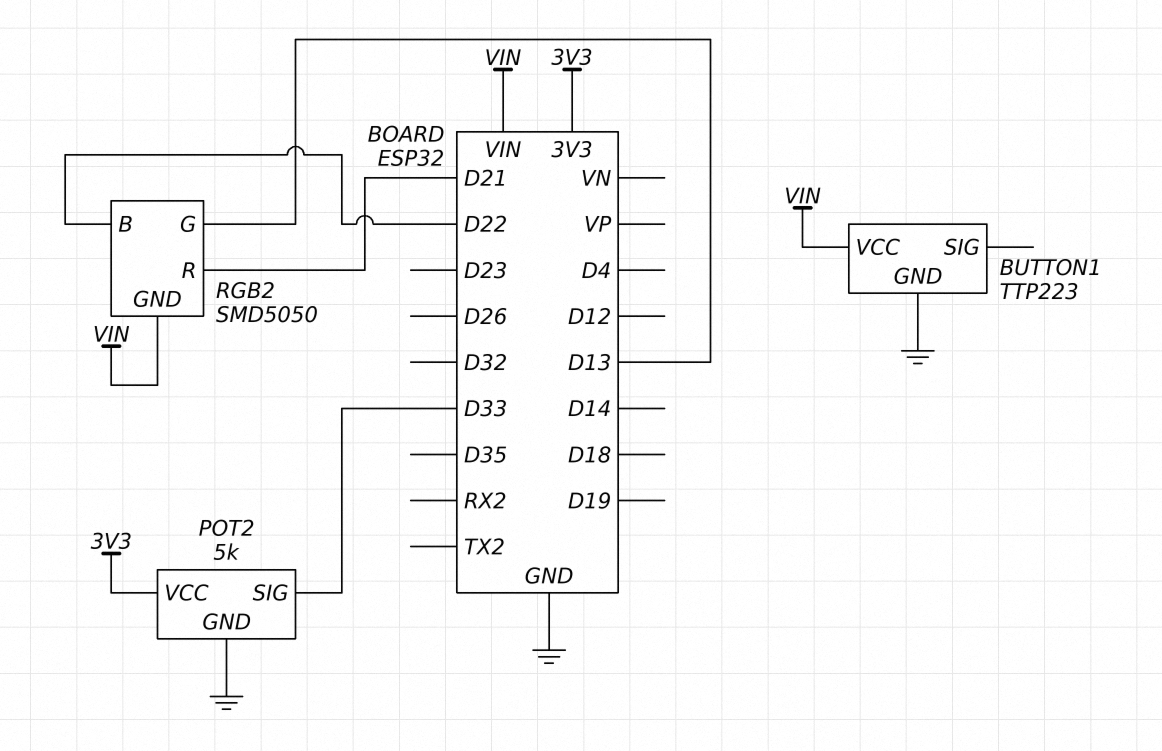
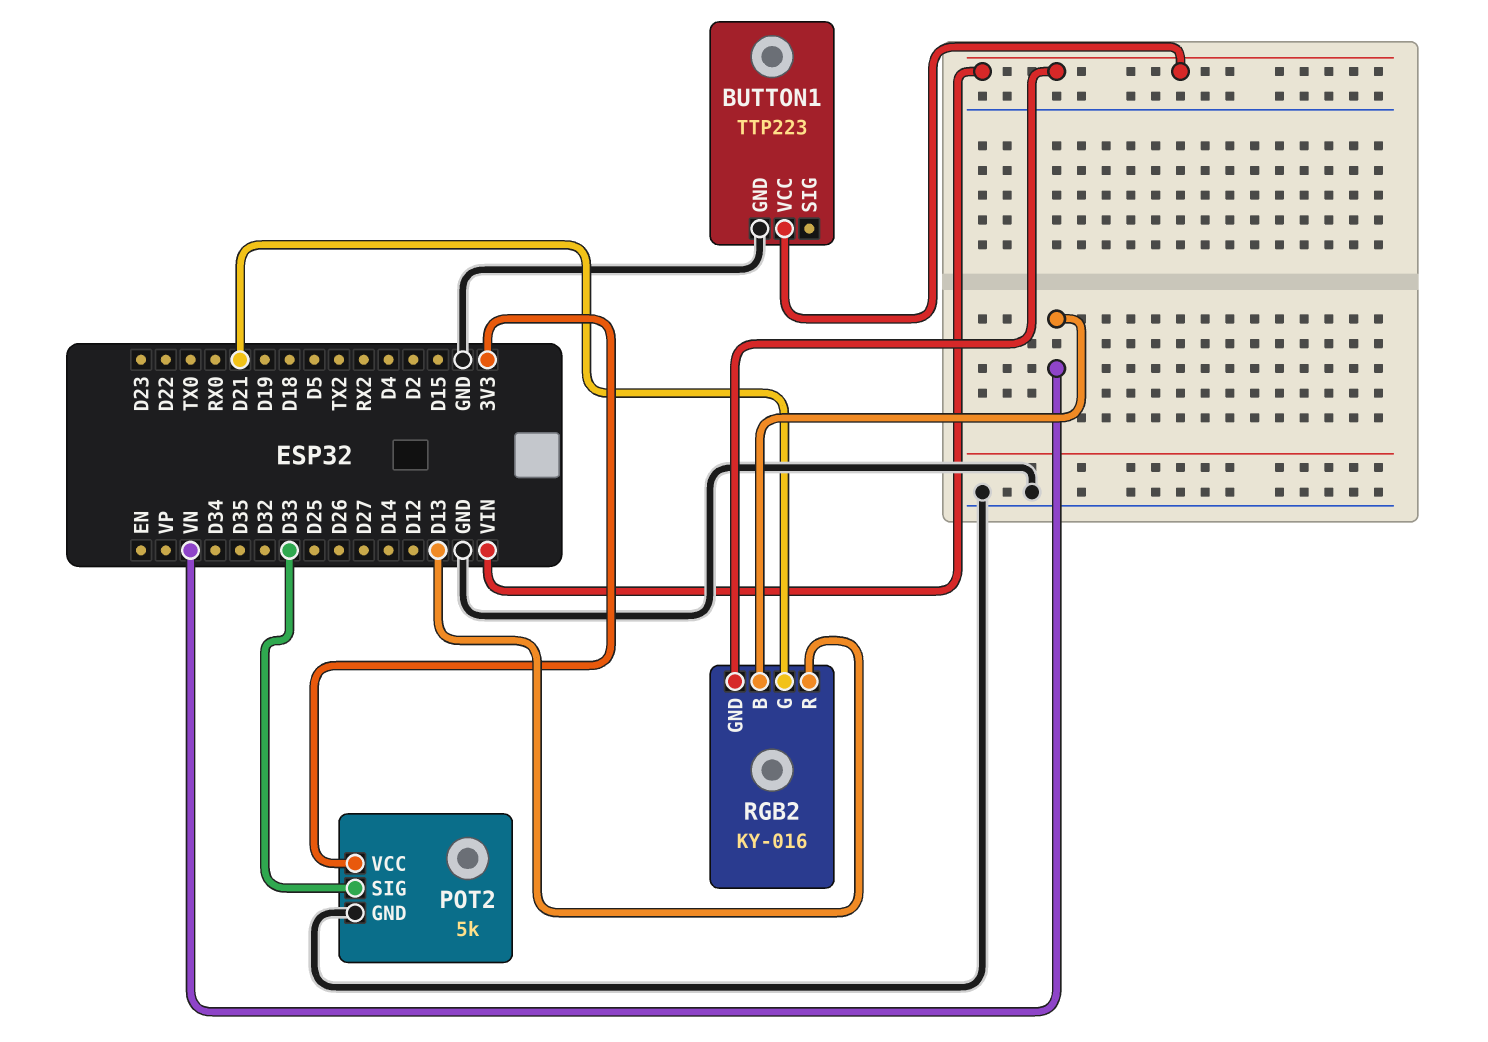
RGB2: SMD5050 -> KY-016
RGB2 pin B: D22 -> VN
RGB2 pin G: D13 -> D21
RGB2 pin R: D21 -> D13

